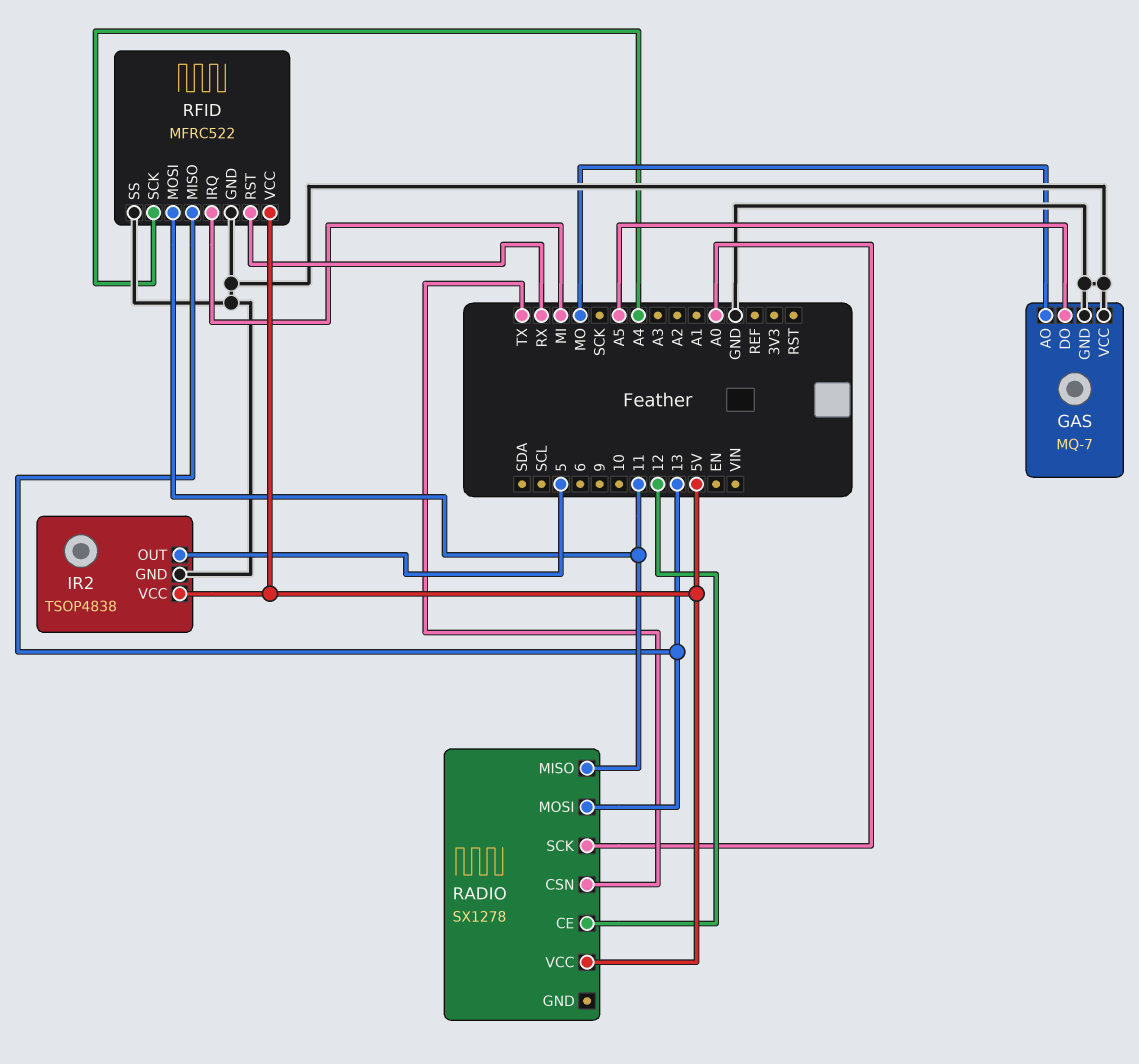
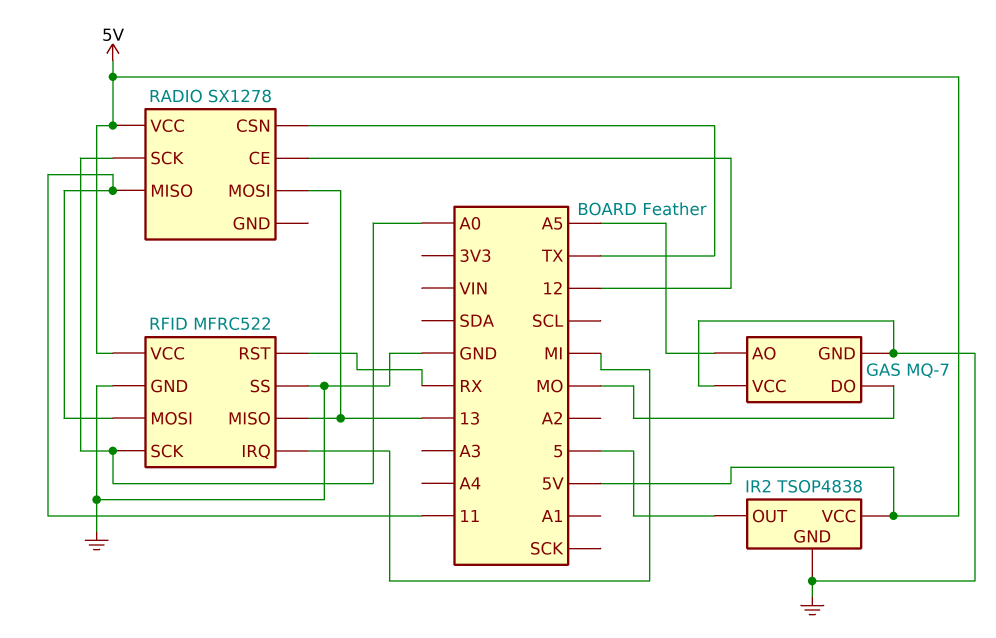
GAS pin AO: MO -> A5
GAS pin DO: A5 -> MO
RFID pin SCK: A4 -> A0

